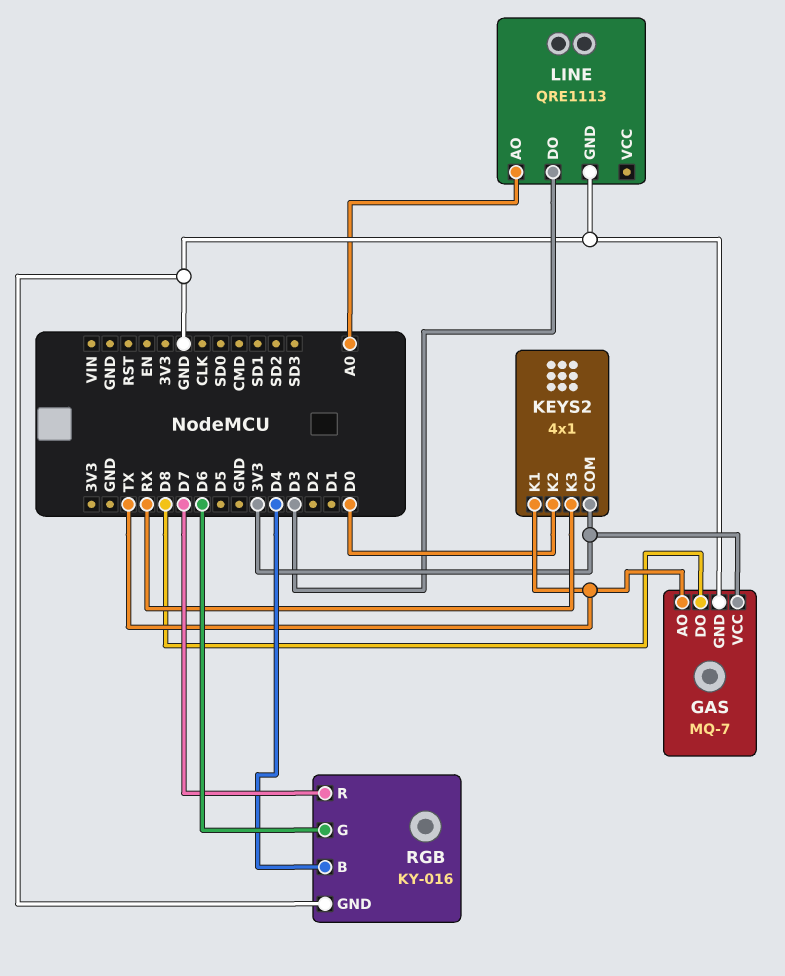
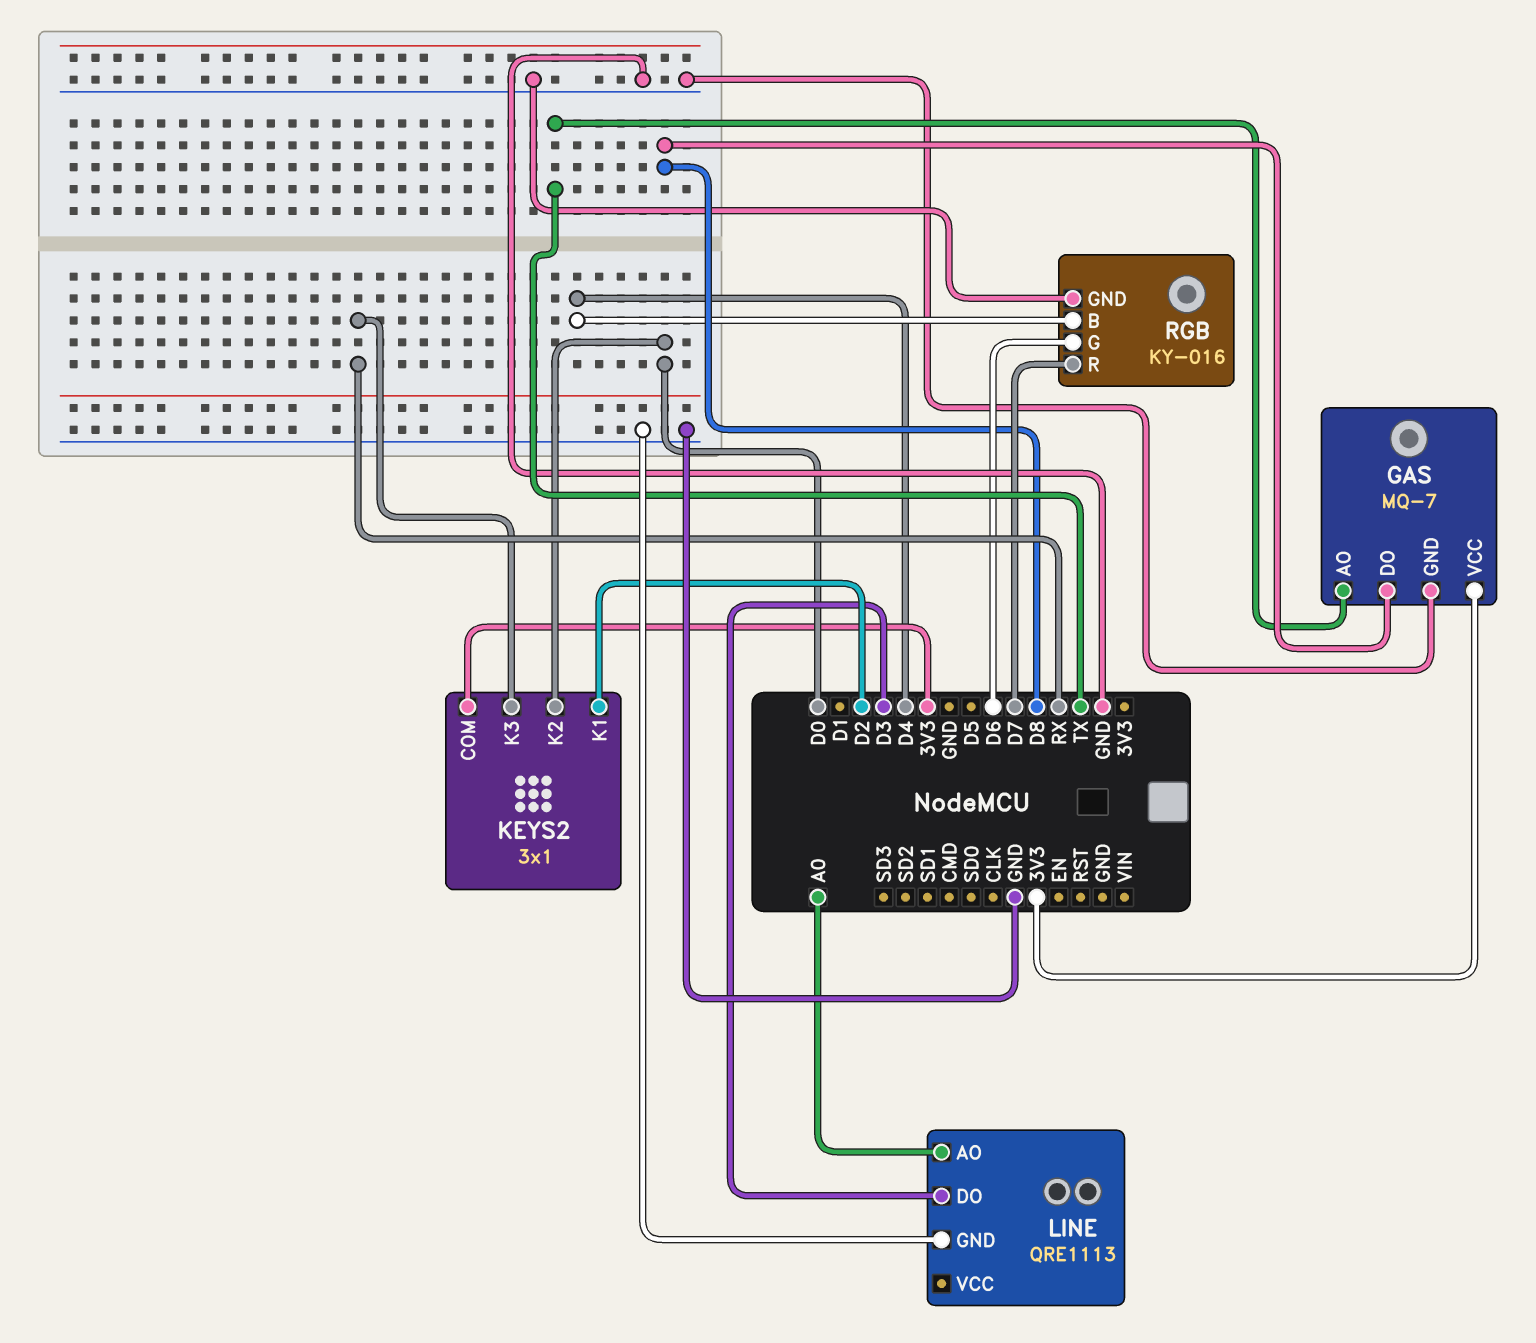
KEYS2: 4x1 -> 3x1
KEYS2 pin K1: TX -> D2

